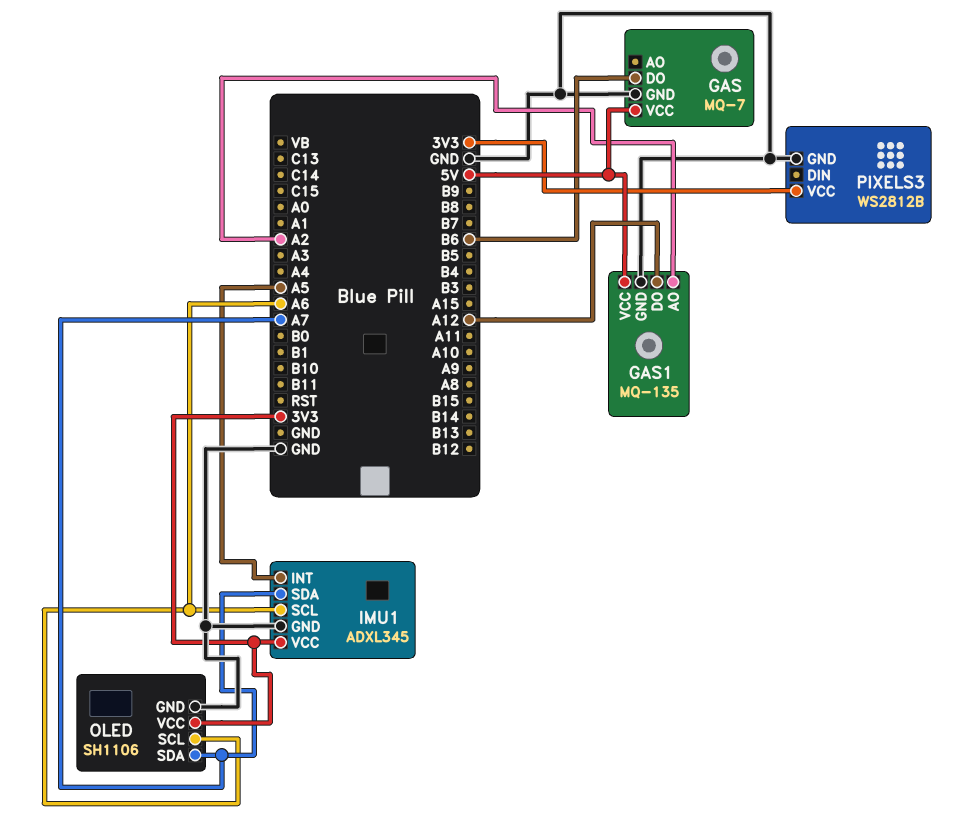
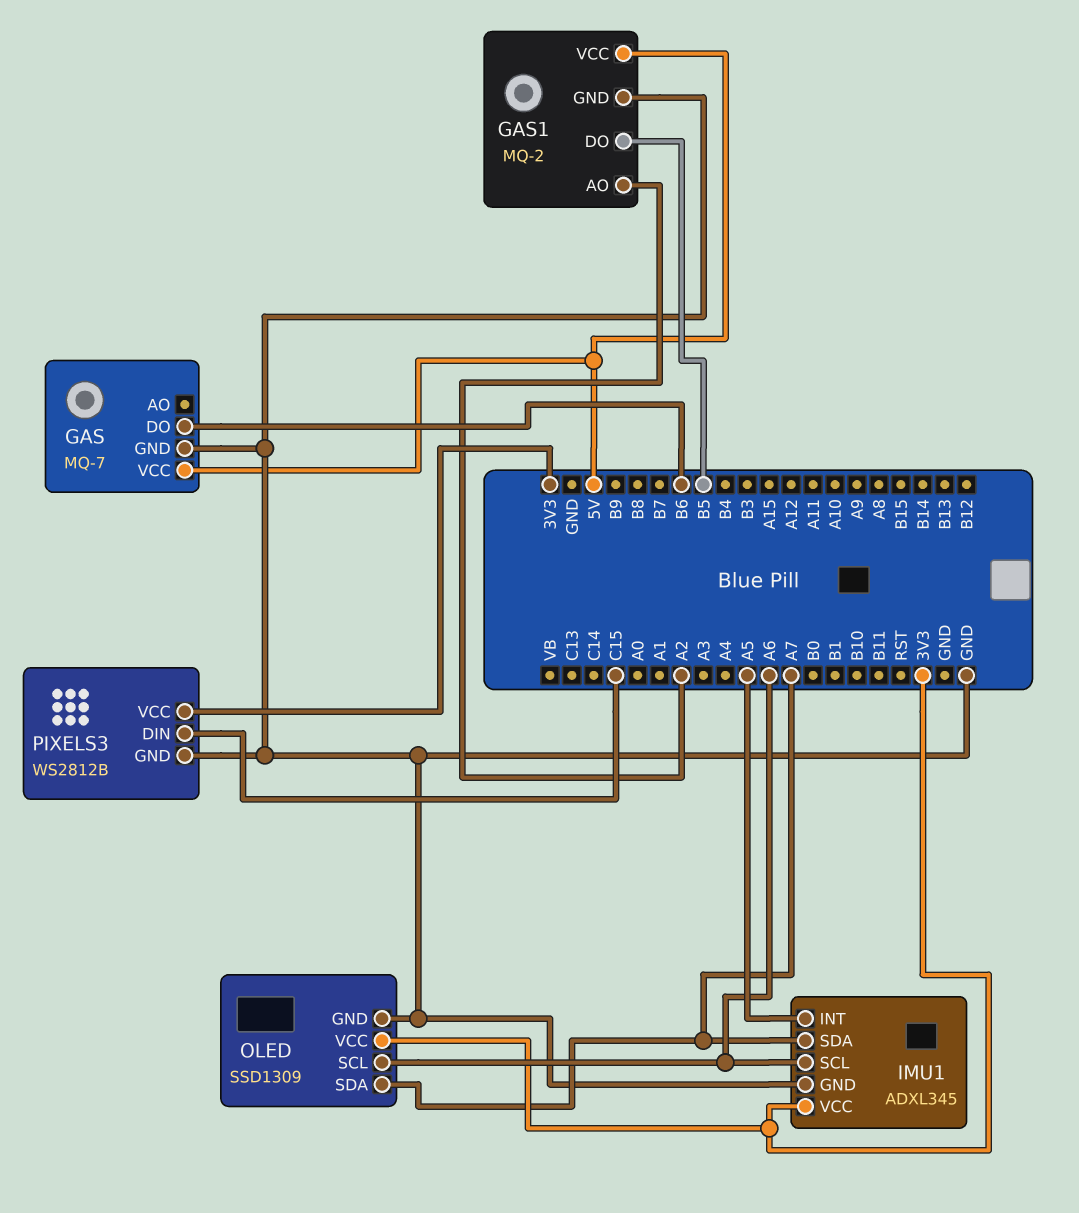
GAS1: MQ-135 -> MQ-2
GAS1 pin DO: A12 -> B5
OLED: SH1106 -> SSD1309
PIXELS3 pin DIN: none -> C15

